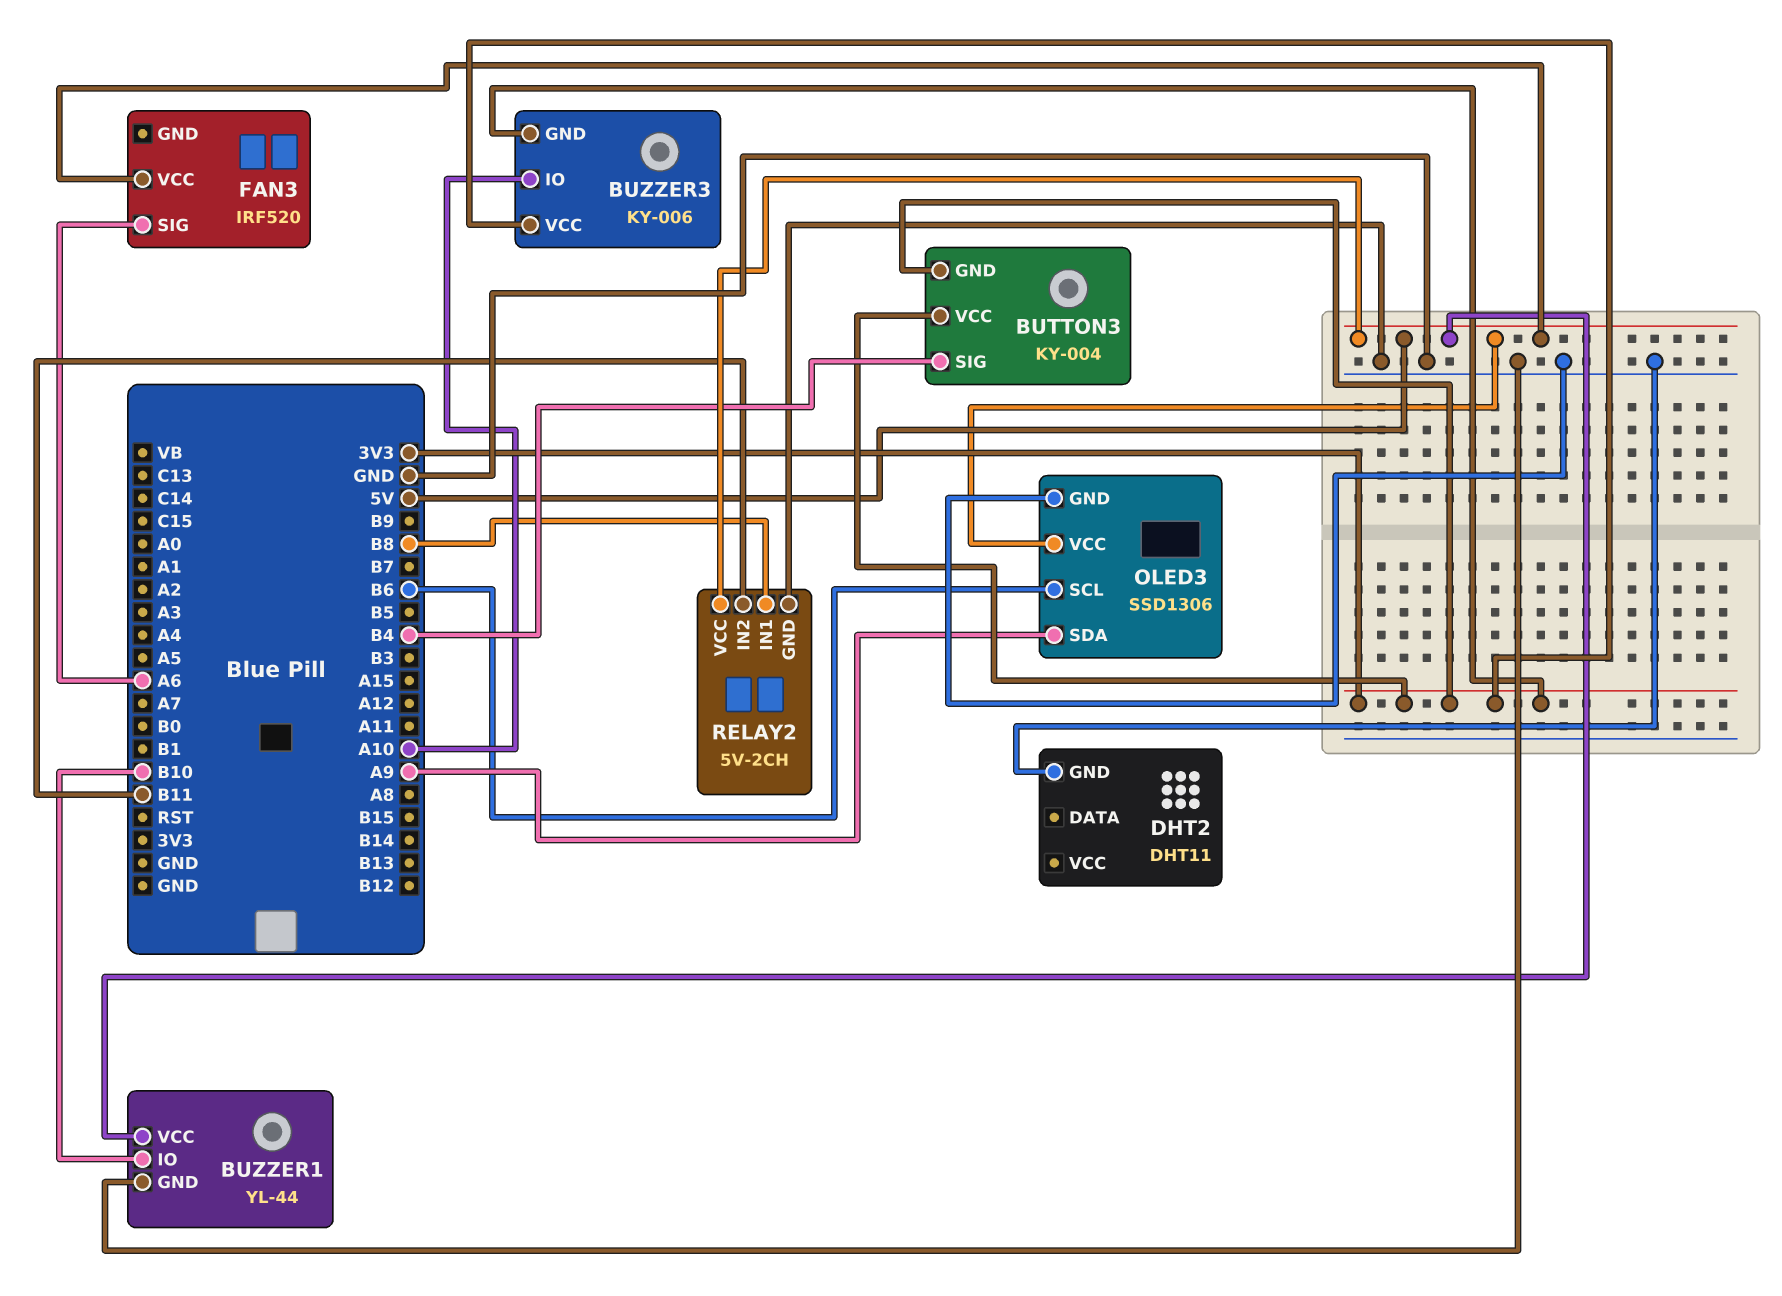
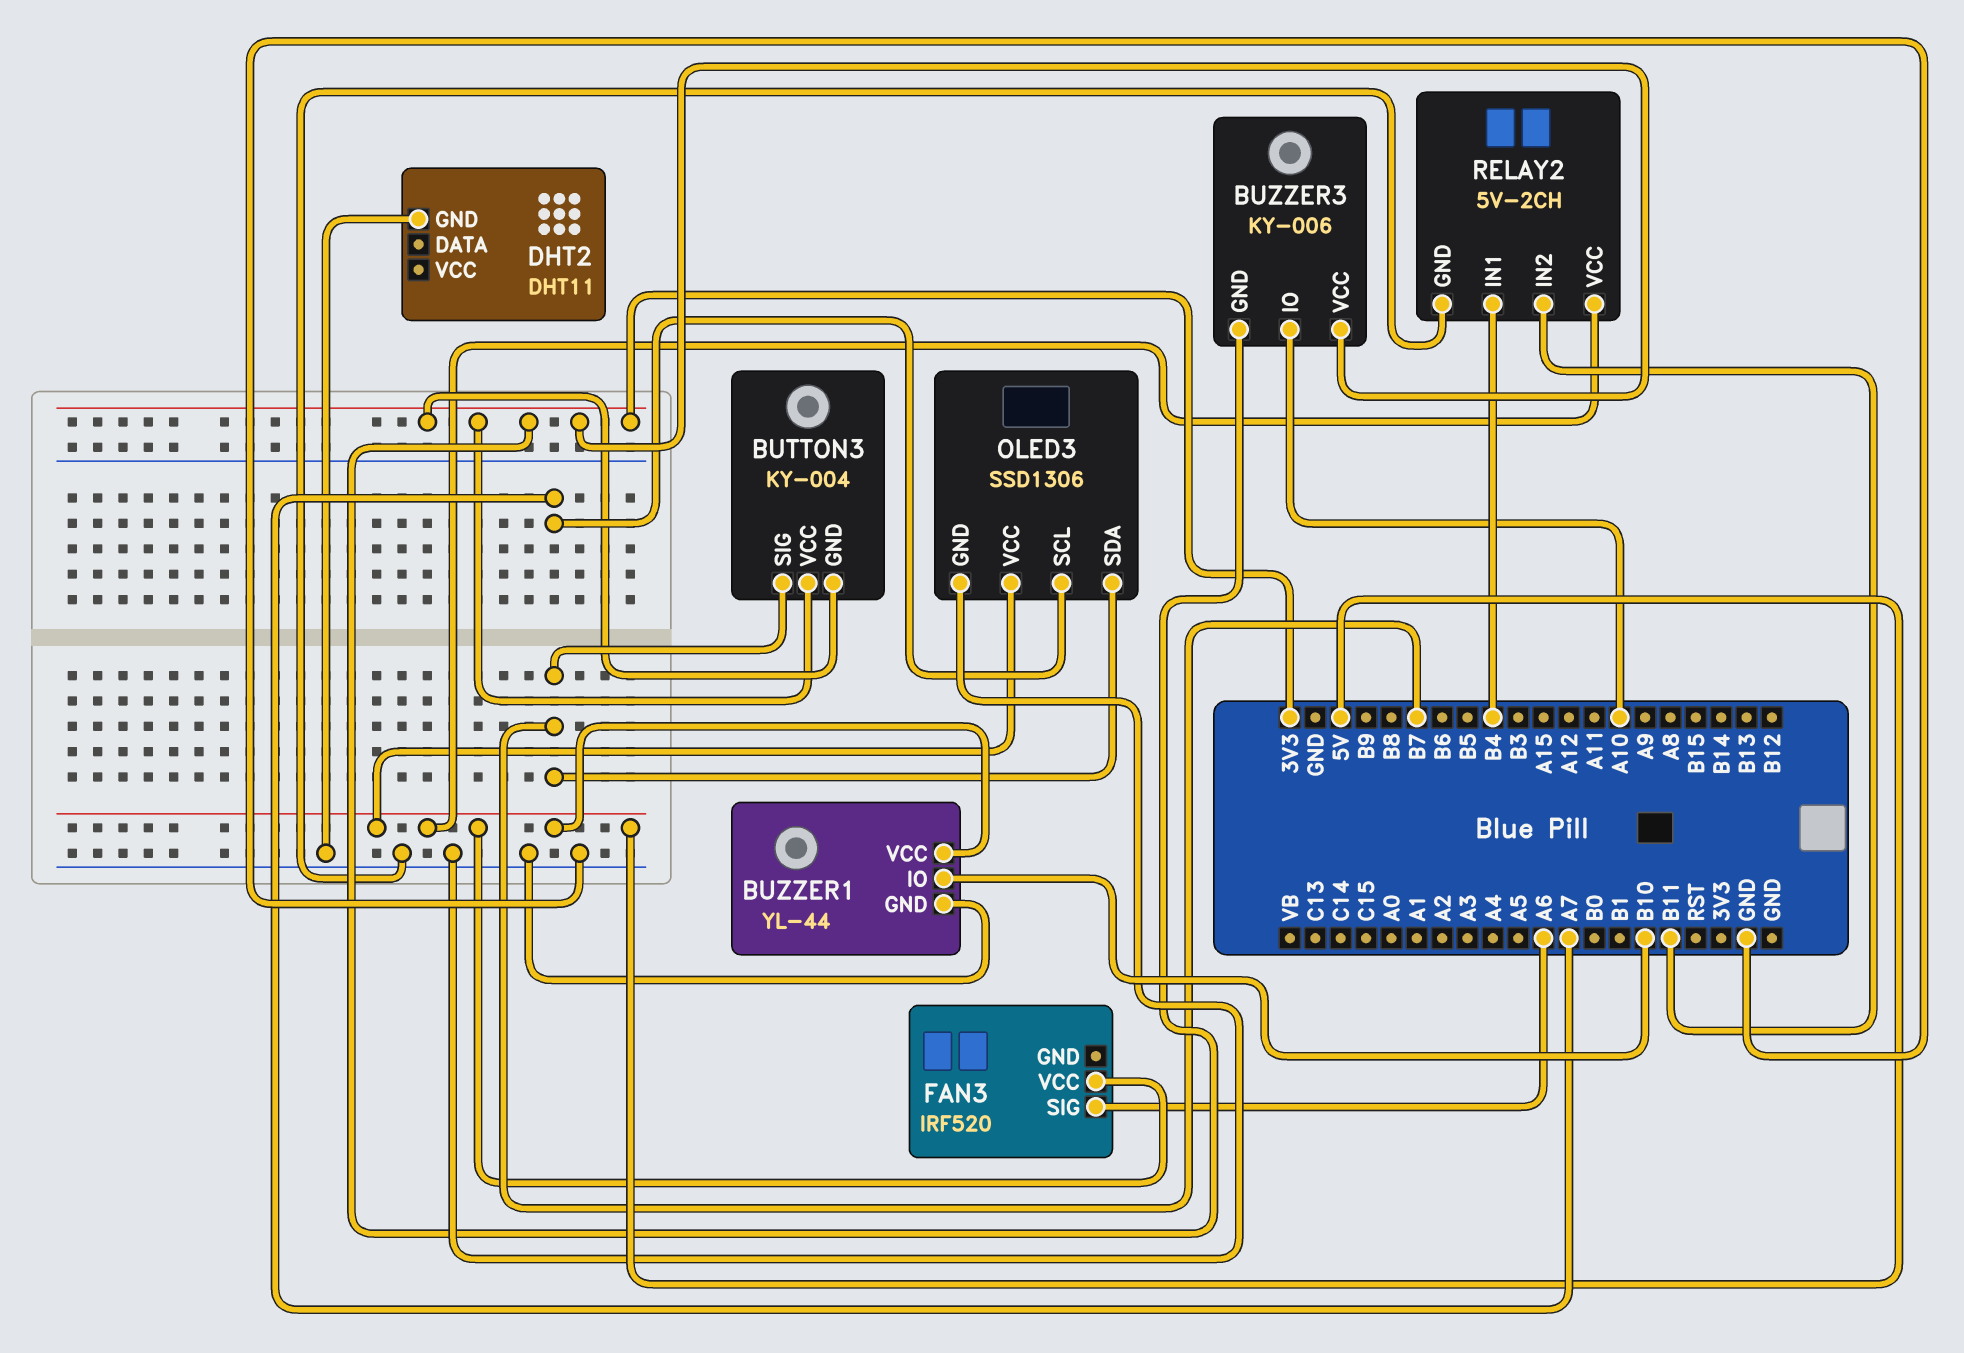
BUTTON3 pin SIG: B4 -> B7
OLED3 pin SCL: B6 -> A7
OLED3 pin SDA: A9 -> B7
RELAY2 pin IN1: B8 -> B4

